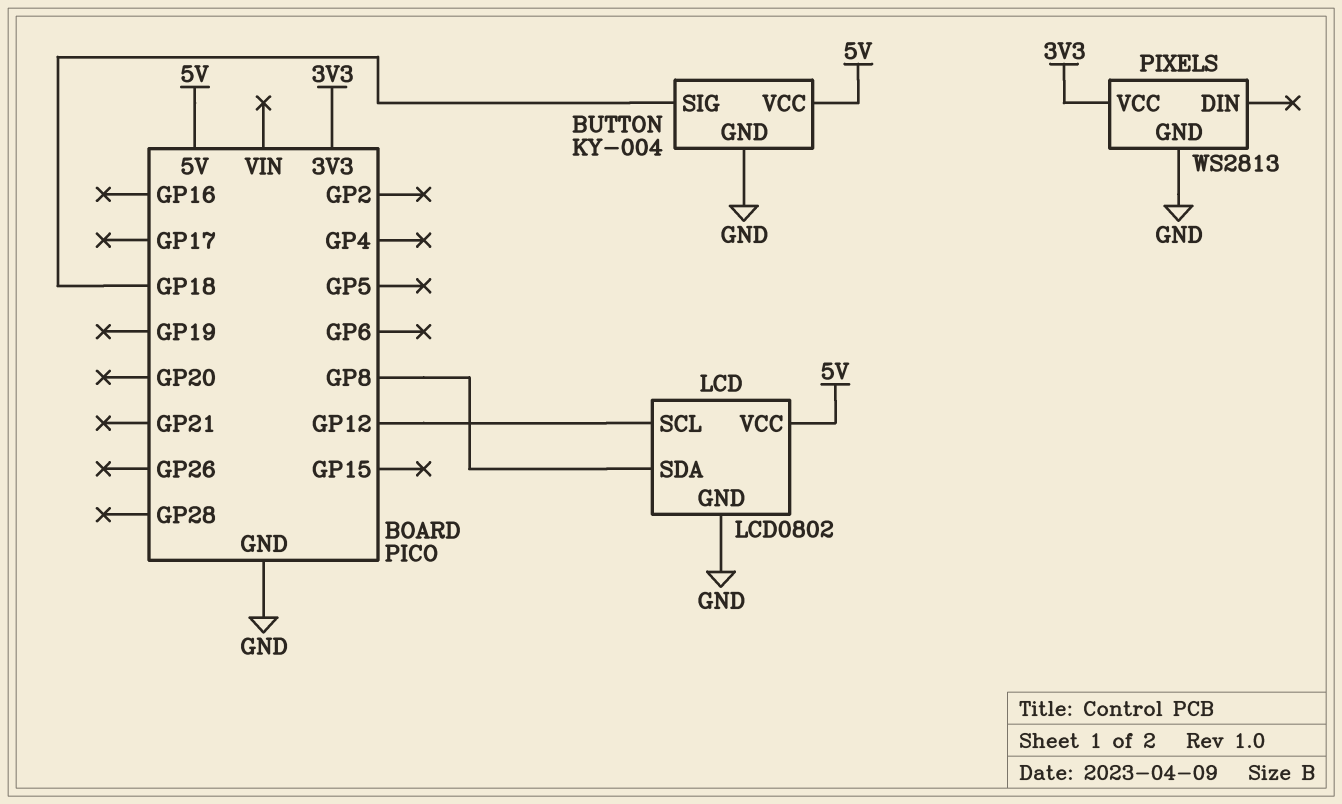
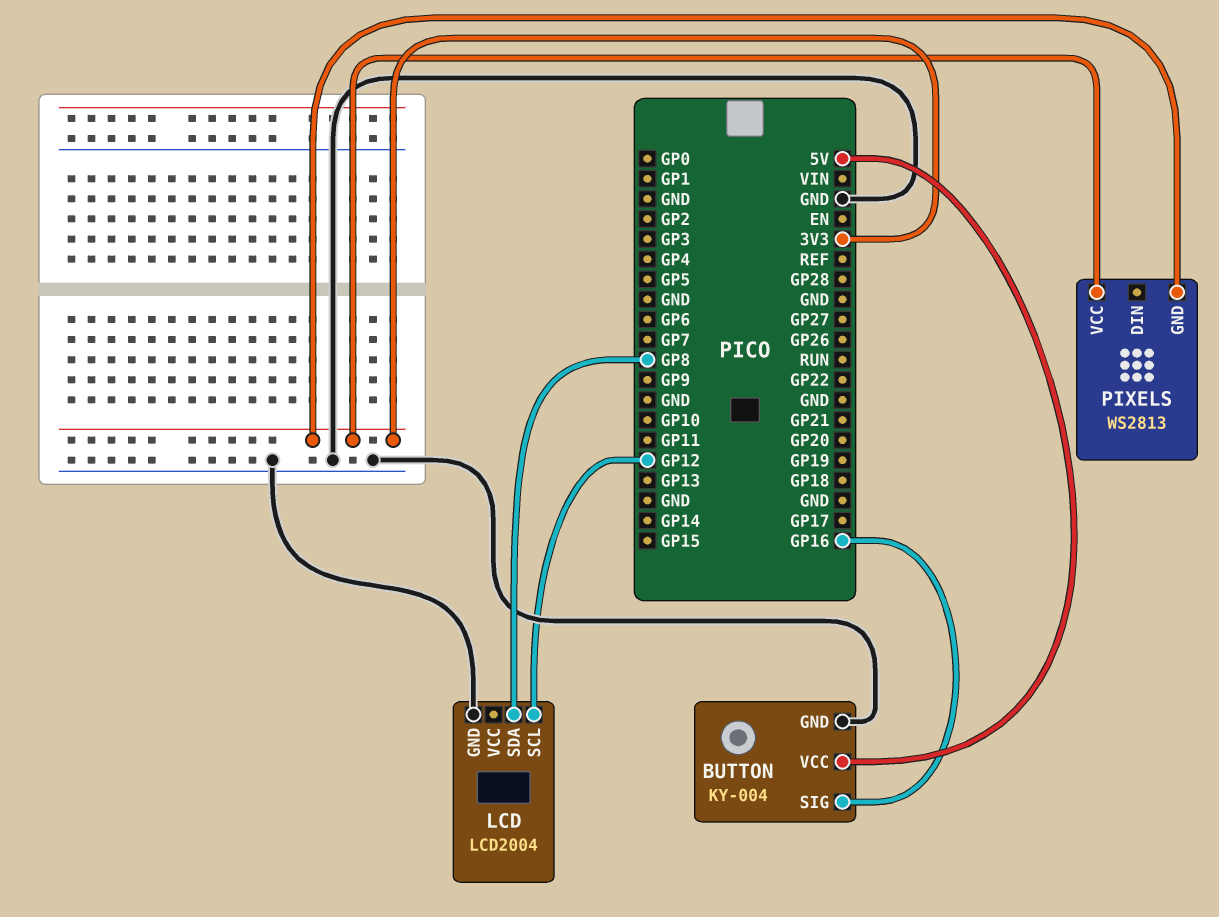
BUTTON pin SIG: GP18 -> GP16
LCD: LCD0802 -> LCD2004
LCD pin VCC: 5V -> none
PIXELS pin GND: GND -> 3V3

